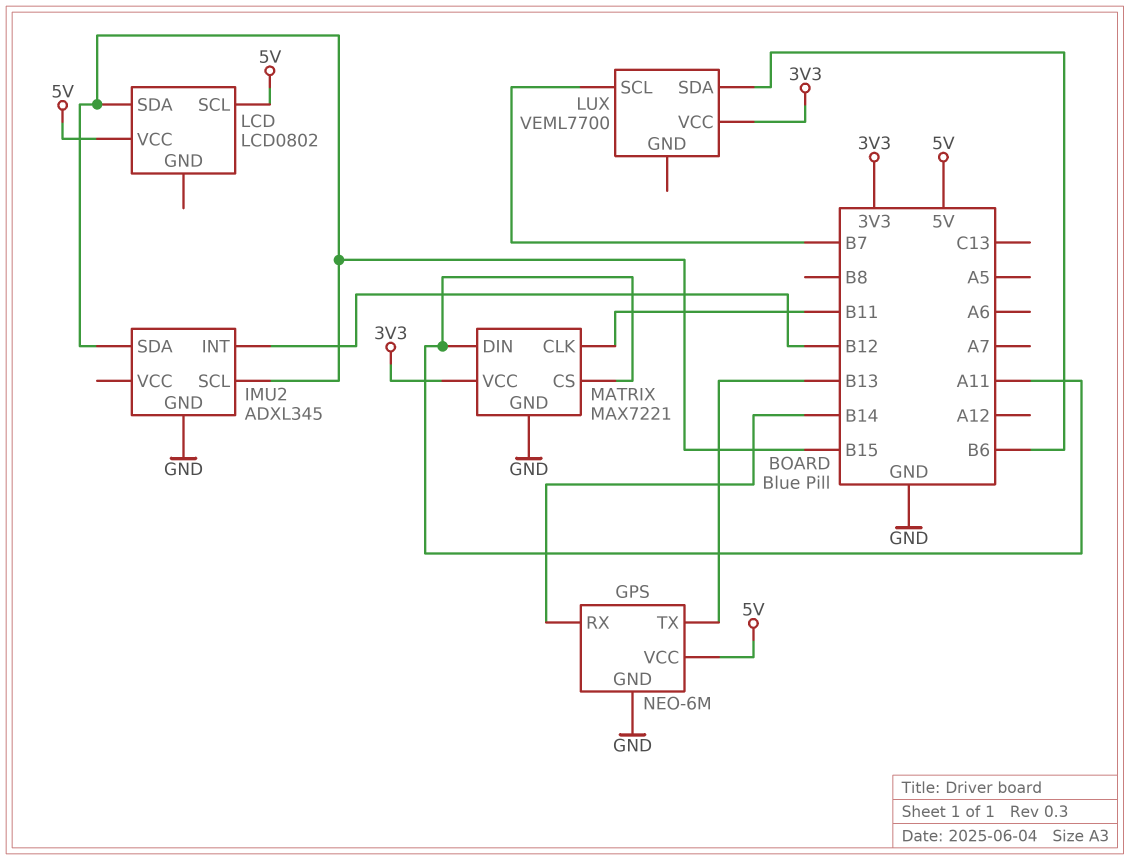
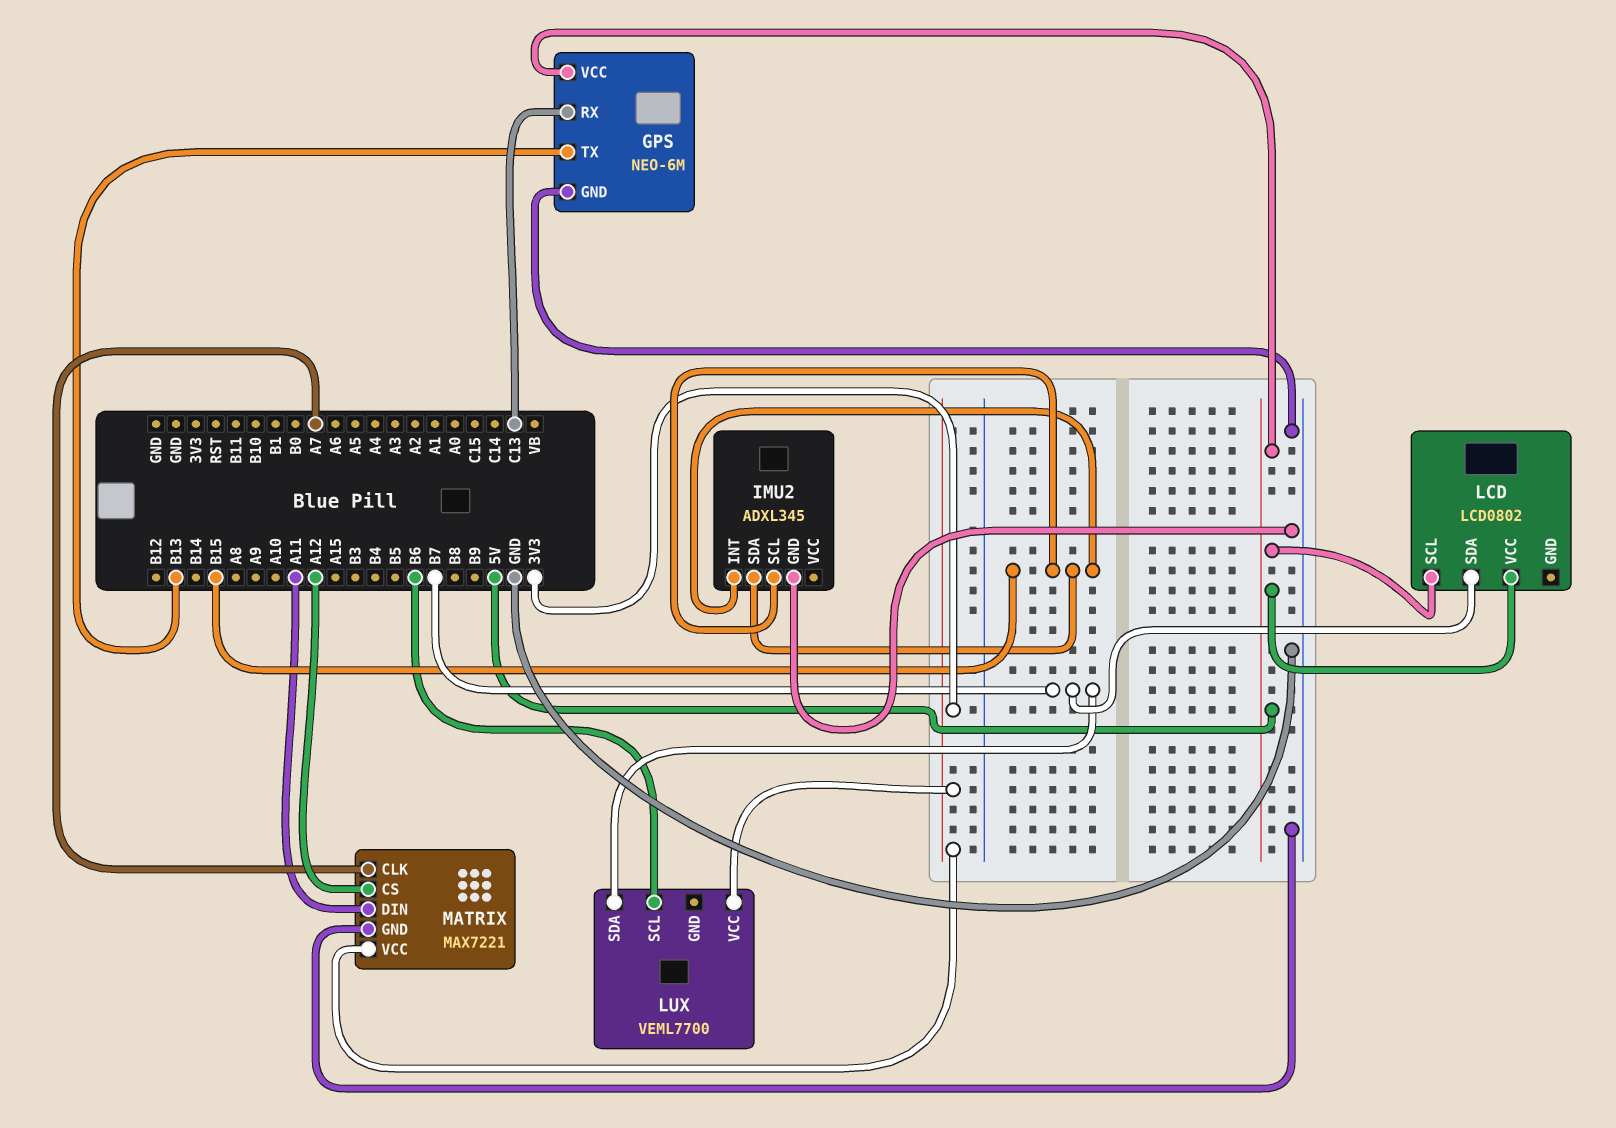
GPS pin RX: B14 -> C13
IMU2 pin INT: B12 -> B15
LCD pin SDA: B15 -> B7
LUX pin SCL: B7 -> B6
LUX pin SDA: B6 -> B7
MATRIX pin CLK: B11 -> A7
MATRIX pin CS: A11 -> A12

